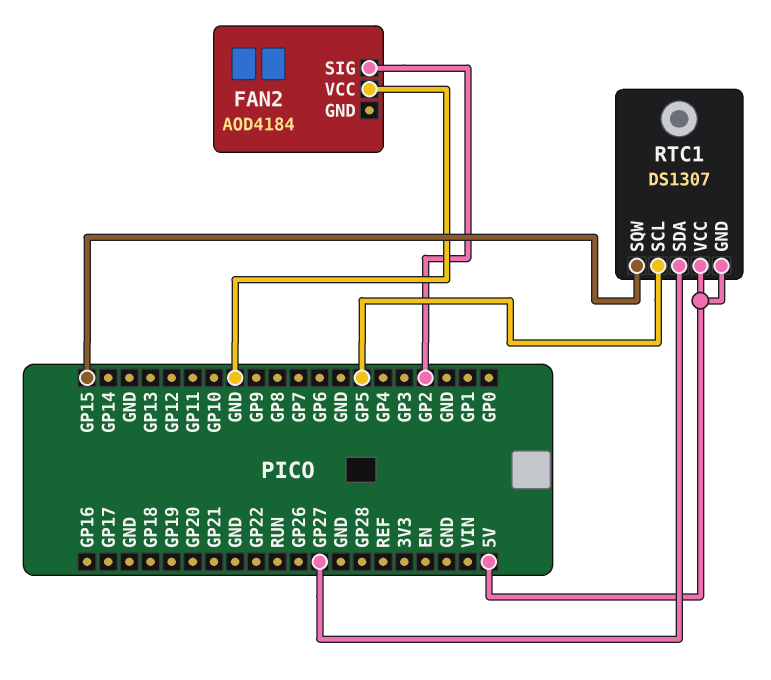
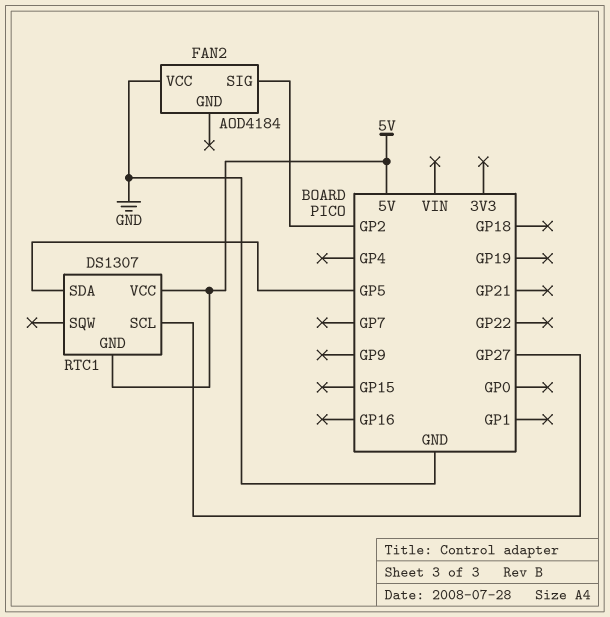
RTC1 pin SCL: GP5 -> GP27
RTC1 pin SDA: GP27 -> GP5
RTC1 pin SQW: GP15 -> none

